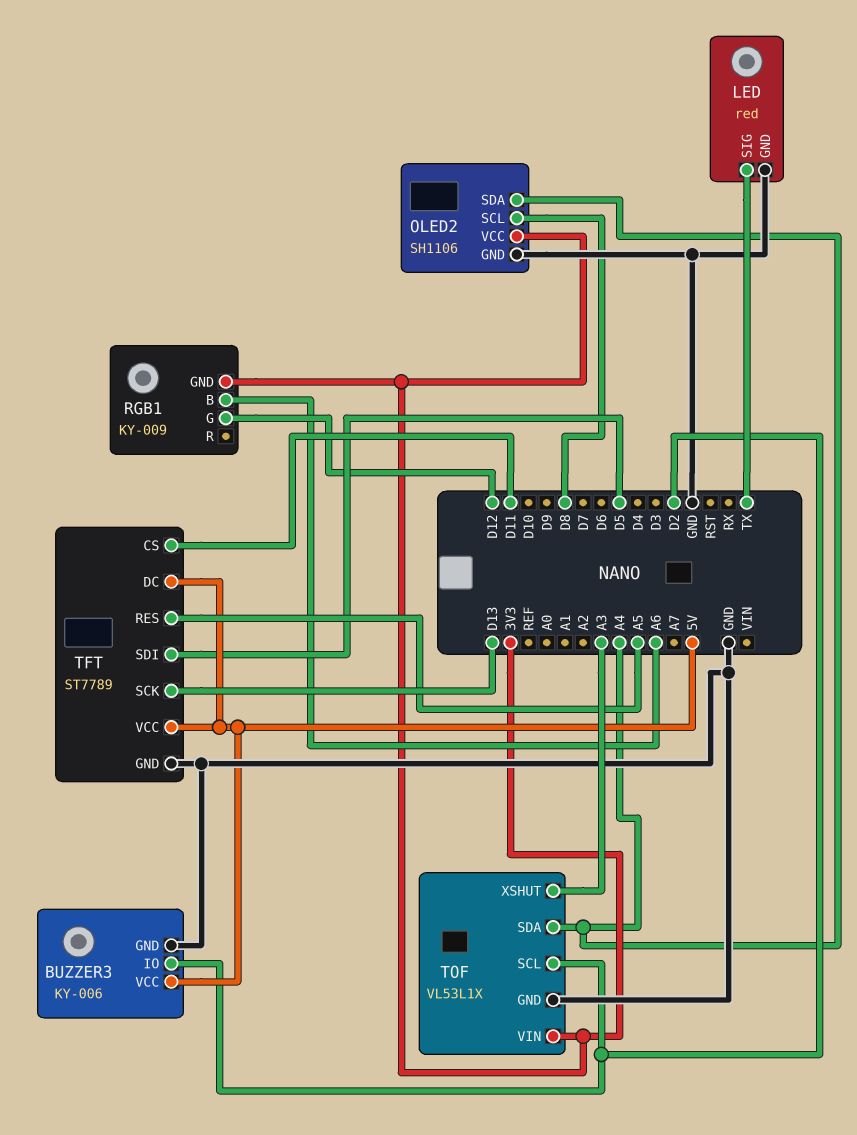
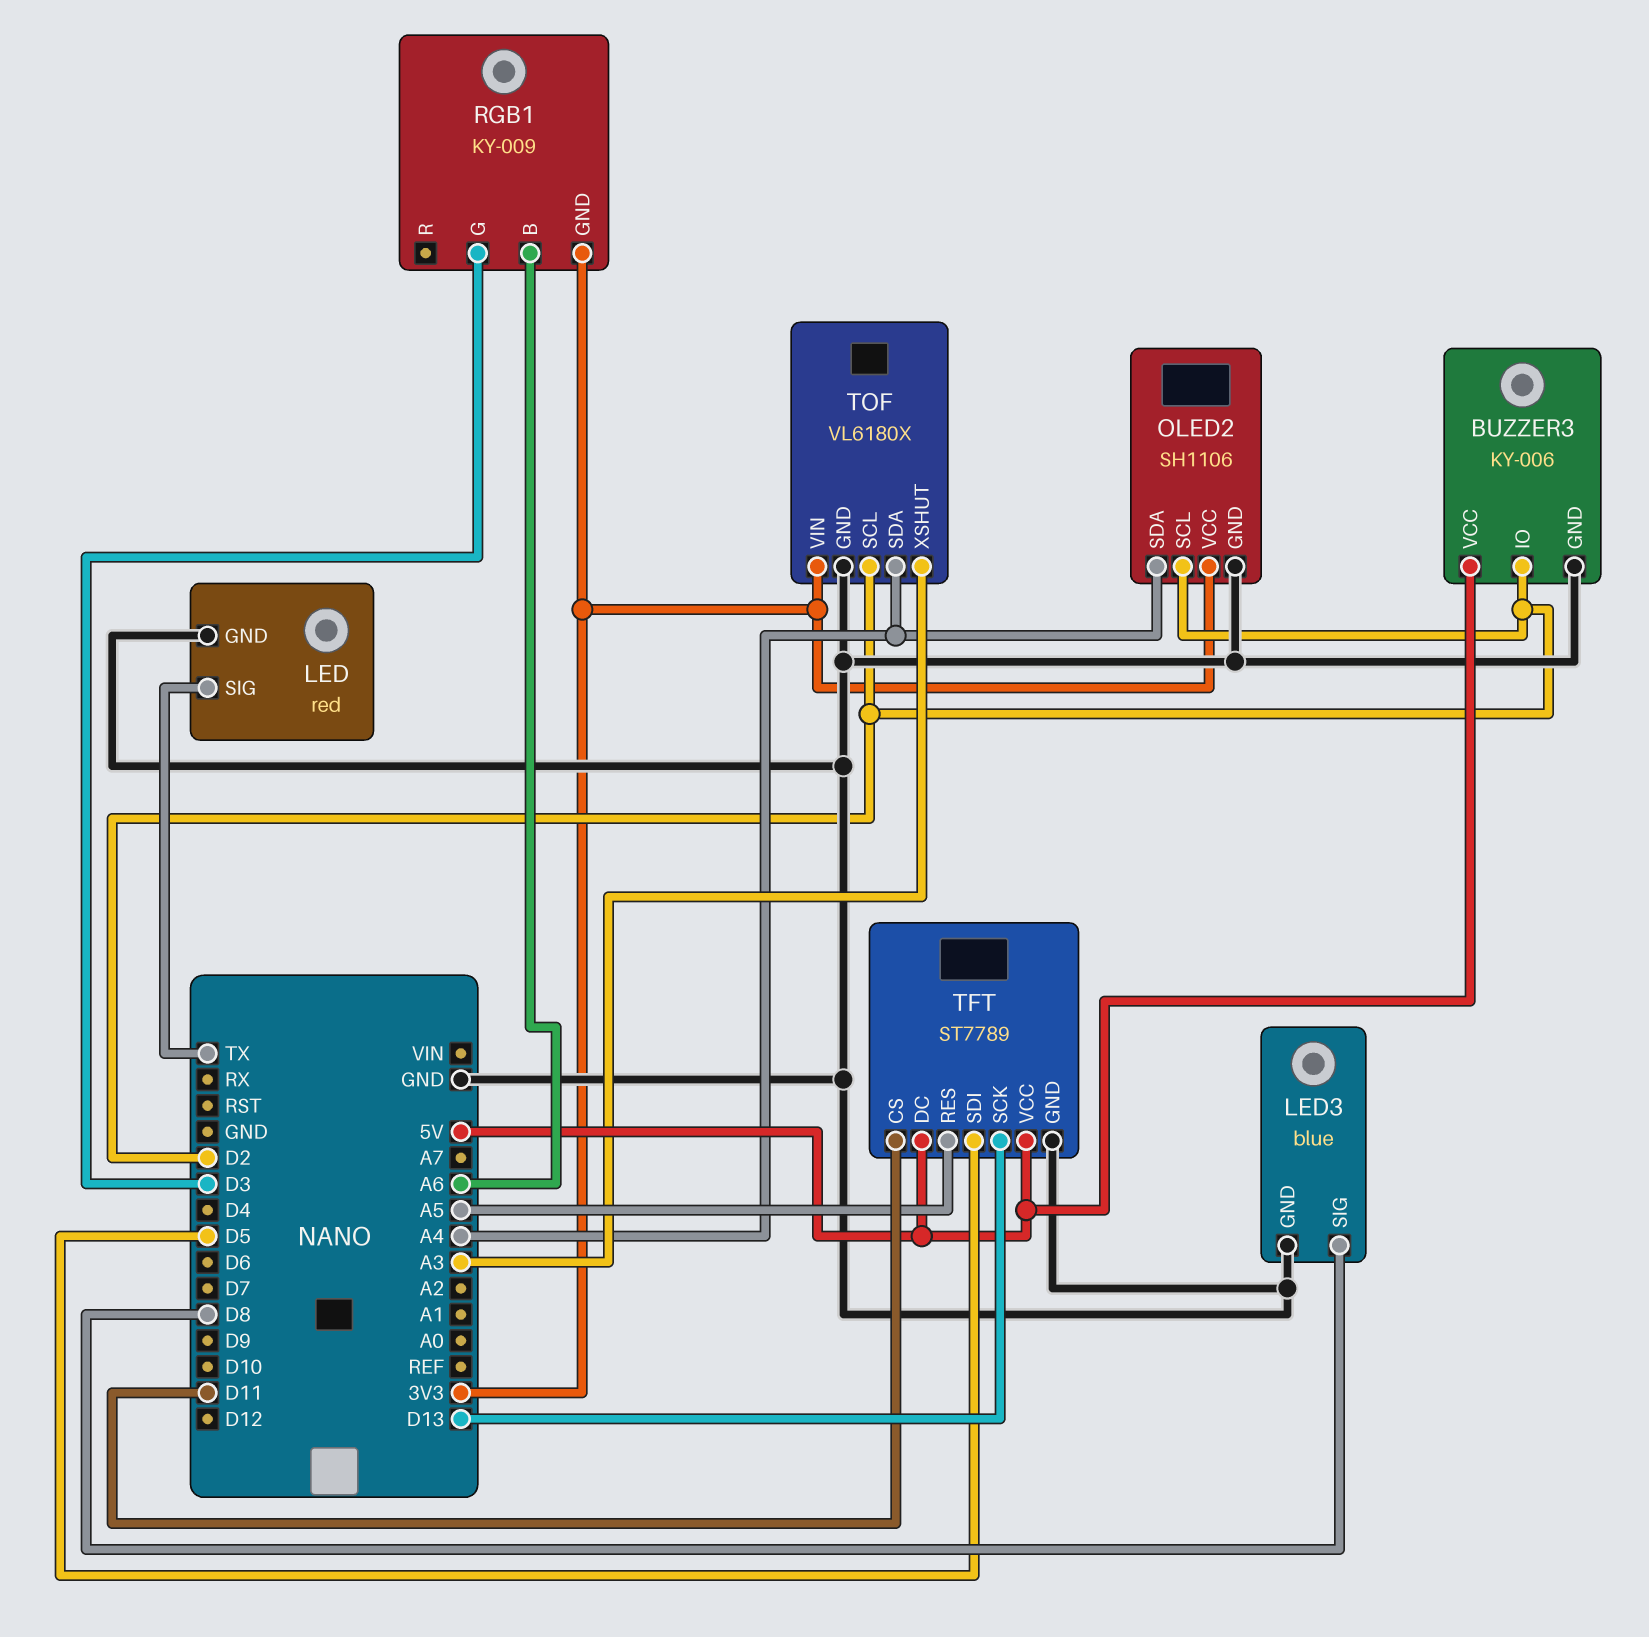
LED3: none -> blue
LED3 pin GND: none -> GND
LED3 pin SIG: none -> D8
OLED2 pin SCL: D8 -> D2
RGB1 pin G: D12 -> D3
TOF: VL53L1X -> VL6180X

